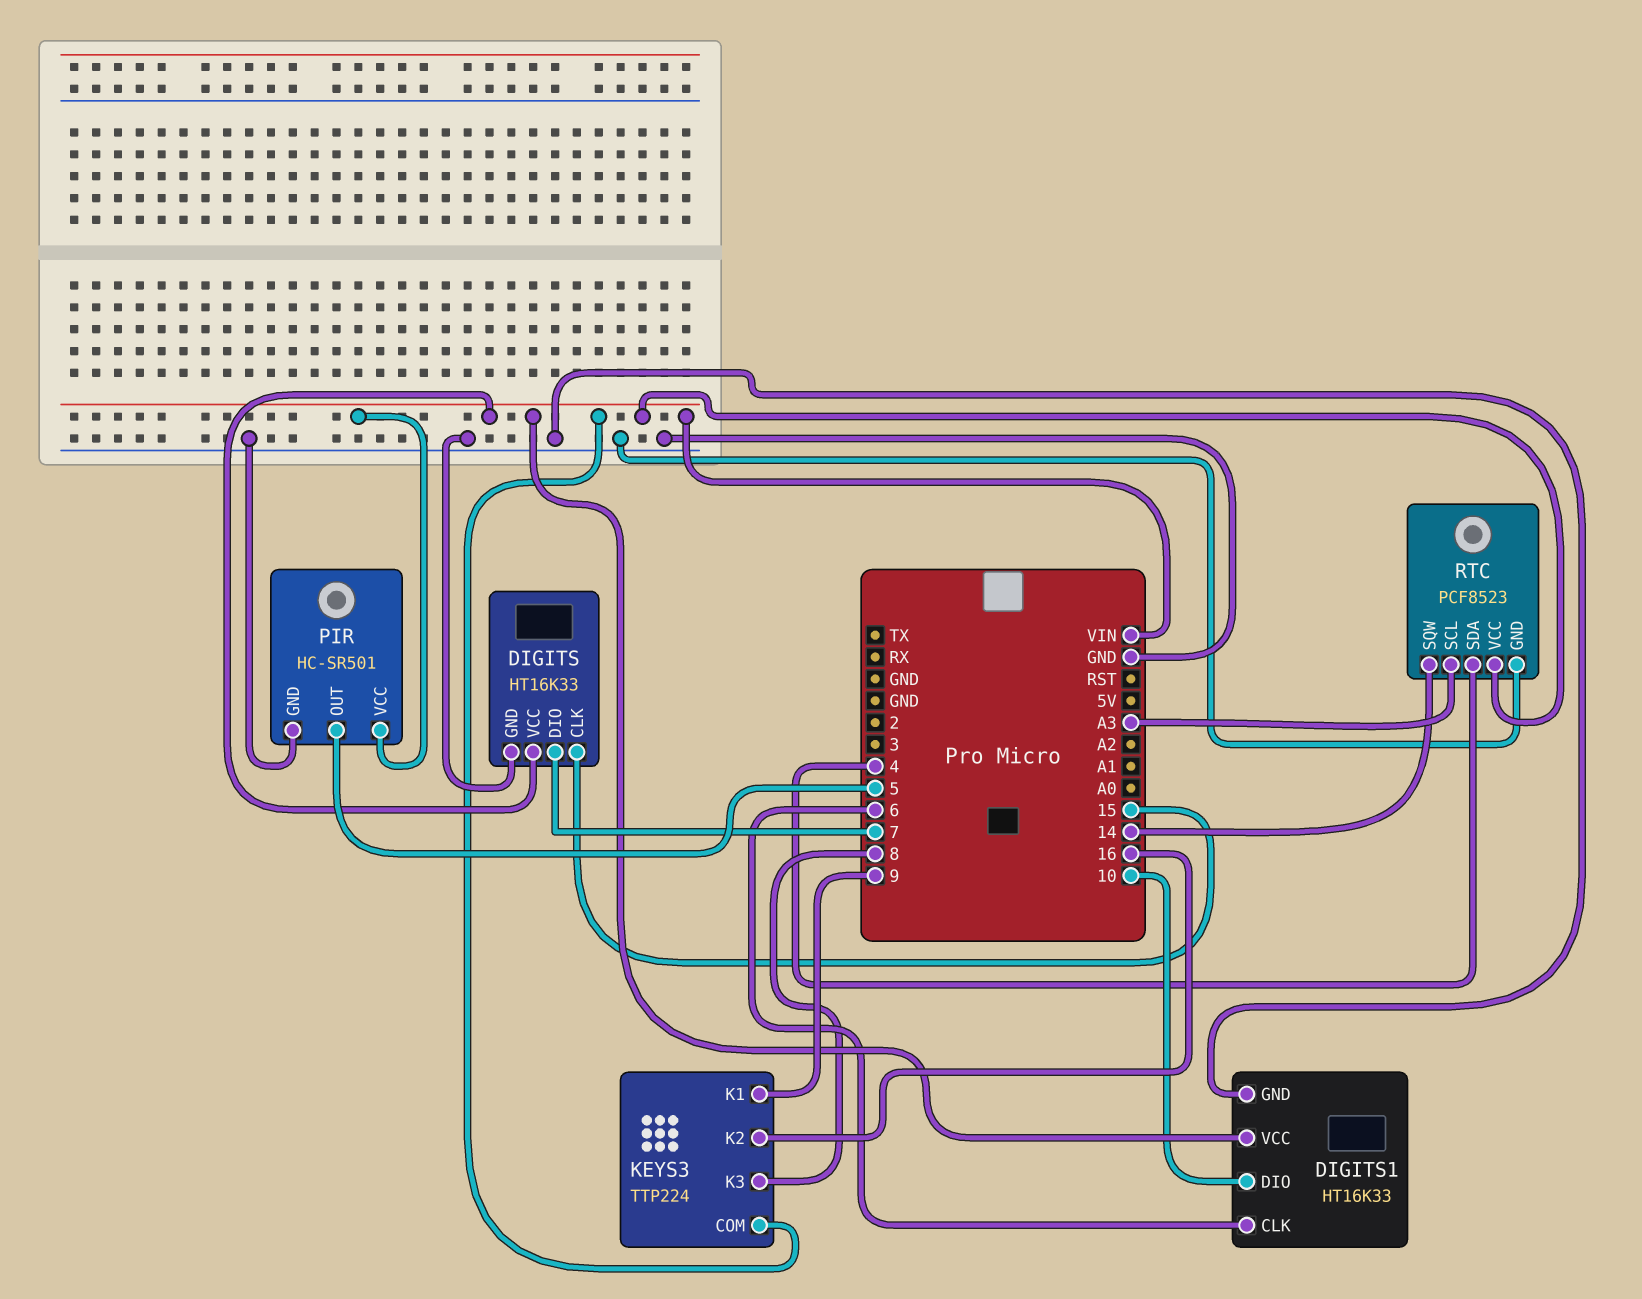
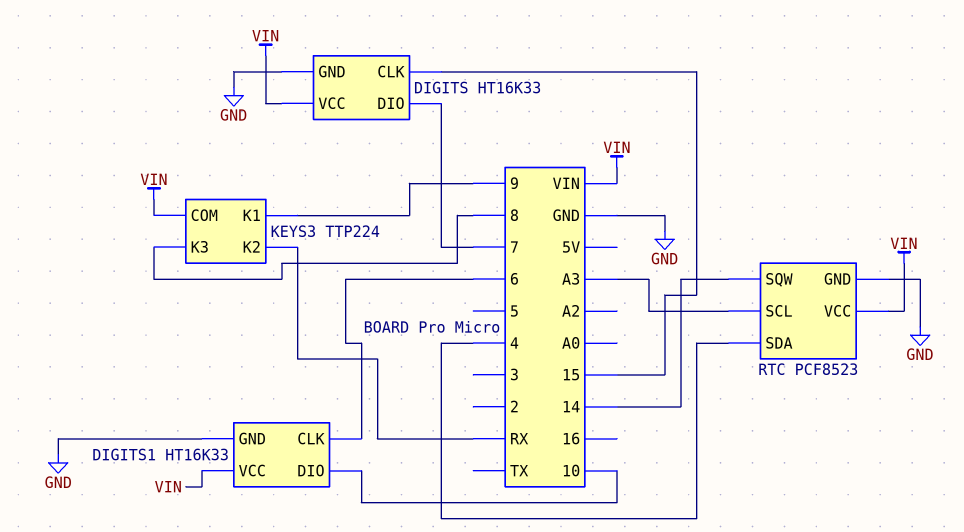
KEYS3 pin K2: 16 -> RX
PIR: HC-SR501 -> none
PIR pin GND: GND -> none
PIR pin OUT: 5 -> none
PIR pin VCC: VIN -> none

